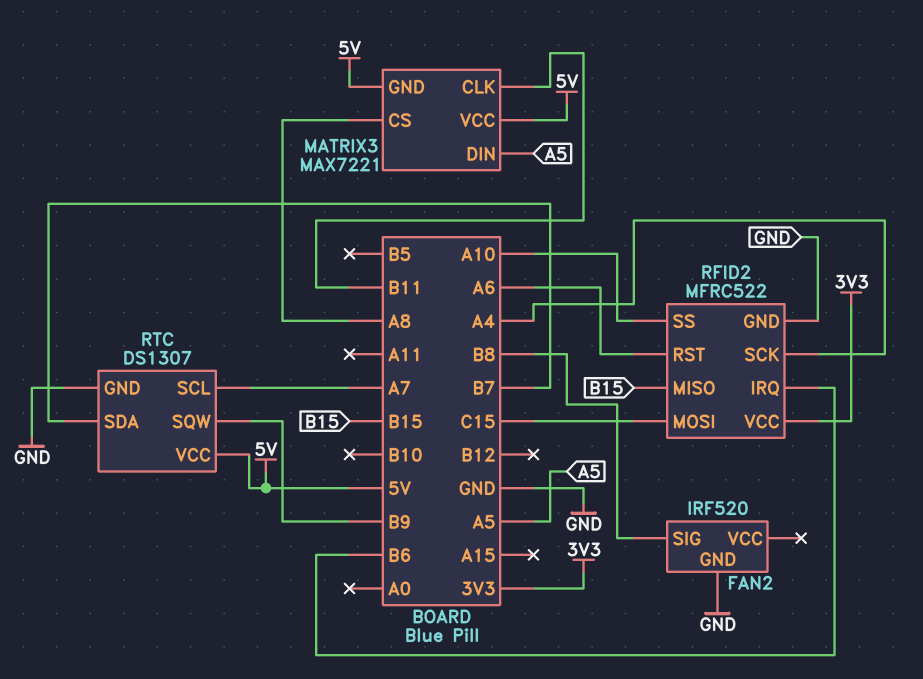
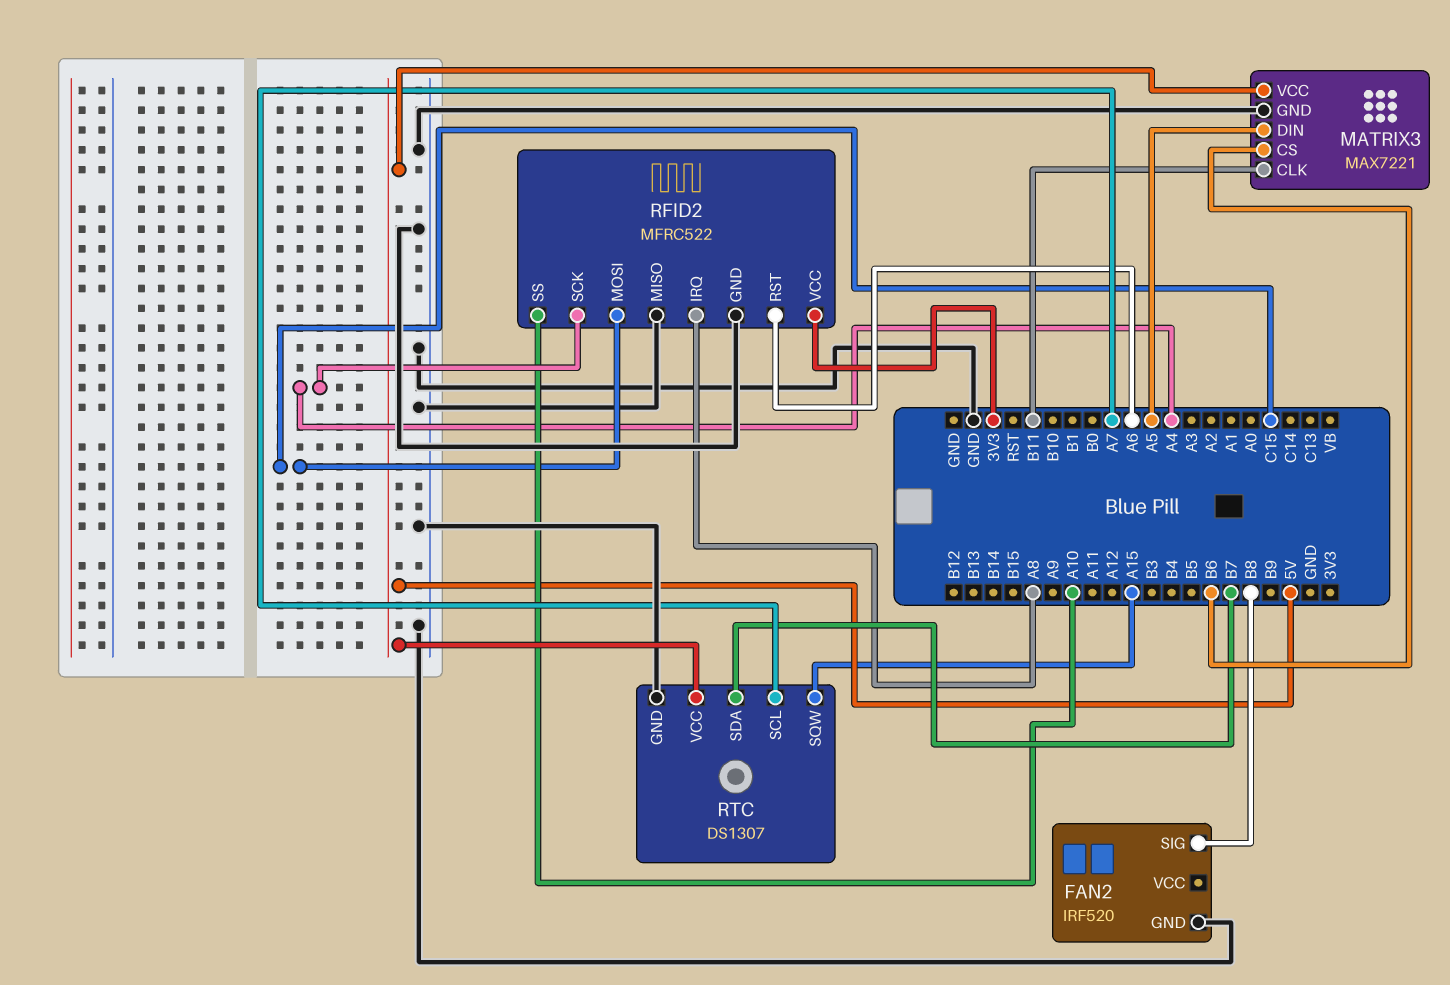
MATRIX3 pin CS: A8 -> B6
MATRIX3 pin GND: 5V -> GND
RFID2 pin IRQ: B6 -> A8
RFID2 pin MISO: B15 -> GND
RTC pin SQW: B9 -> A15

